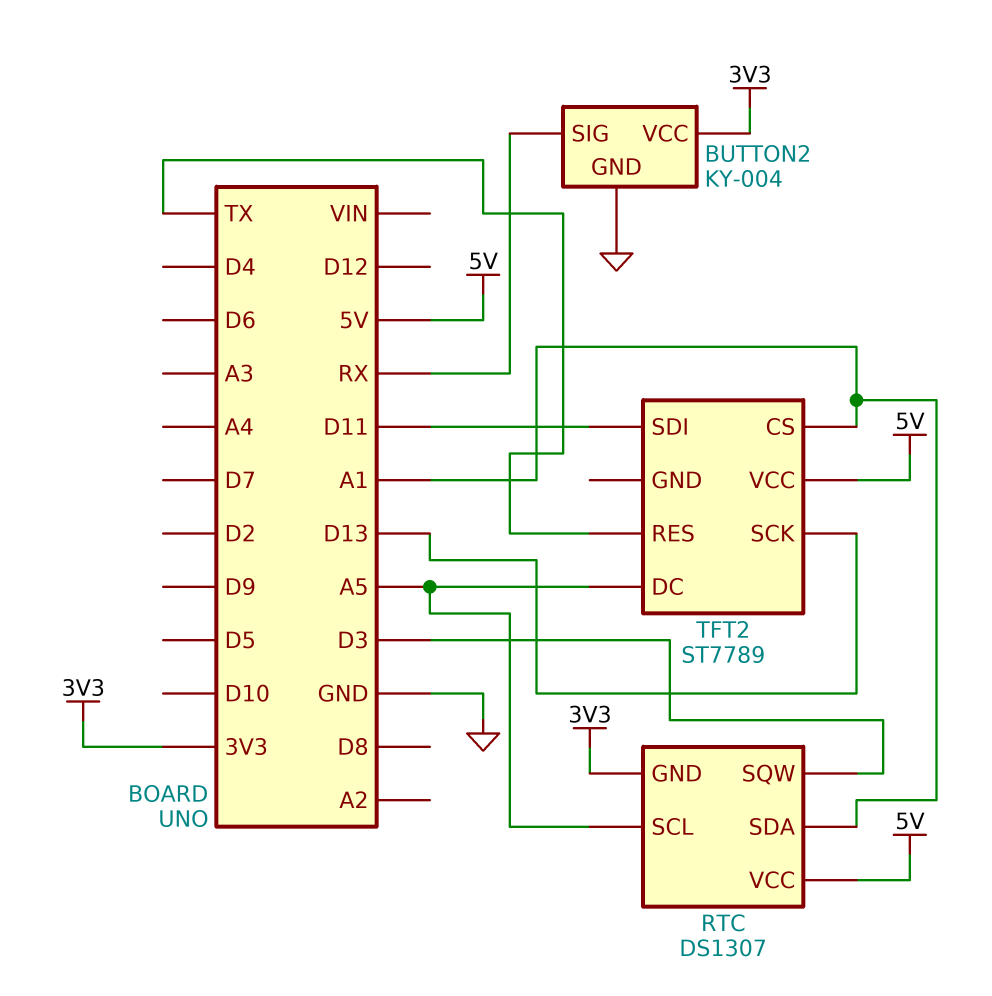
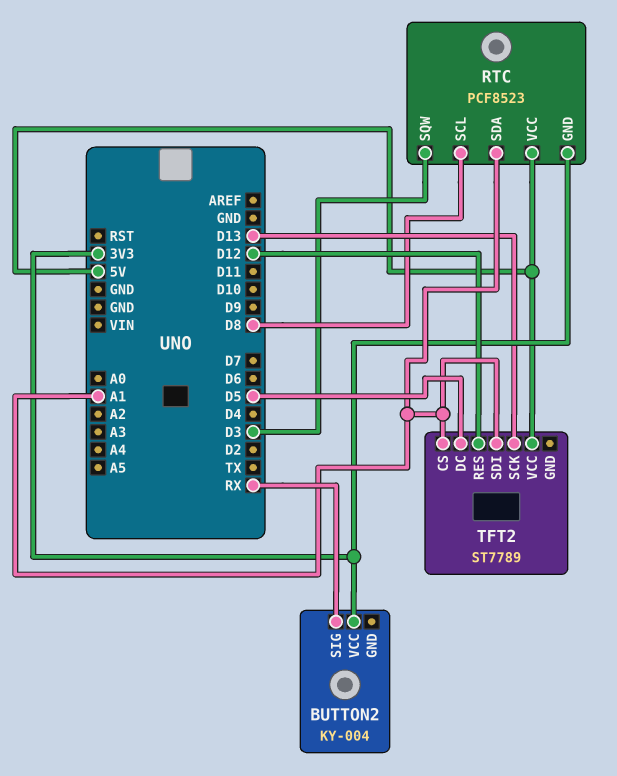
BUTTON2 pin GND: GND -> none
RTC: DS1307 -> PCF8523
RTC pin SCL: A5 -> D8
TFT2 pin DC: A5 -> D5
TFT2 pin RES: TX -> D12
TFT2 pin SDI: D11 -> A1

